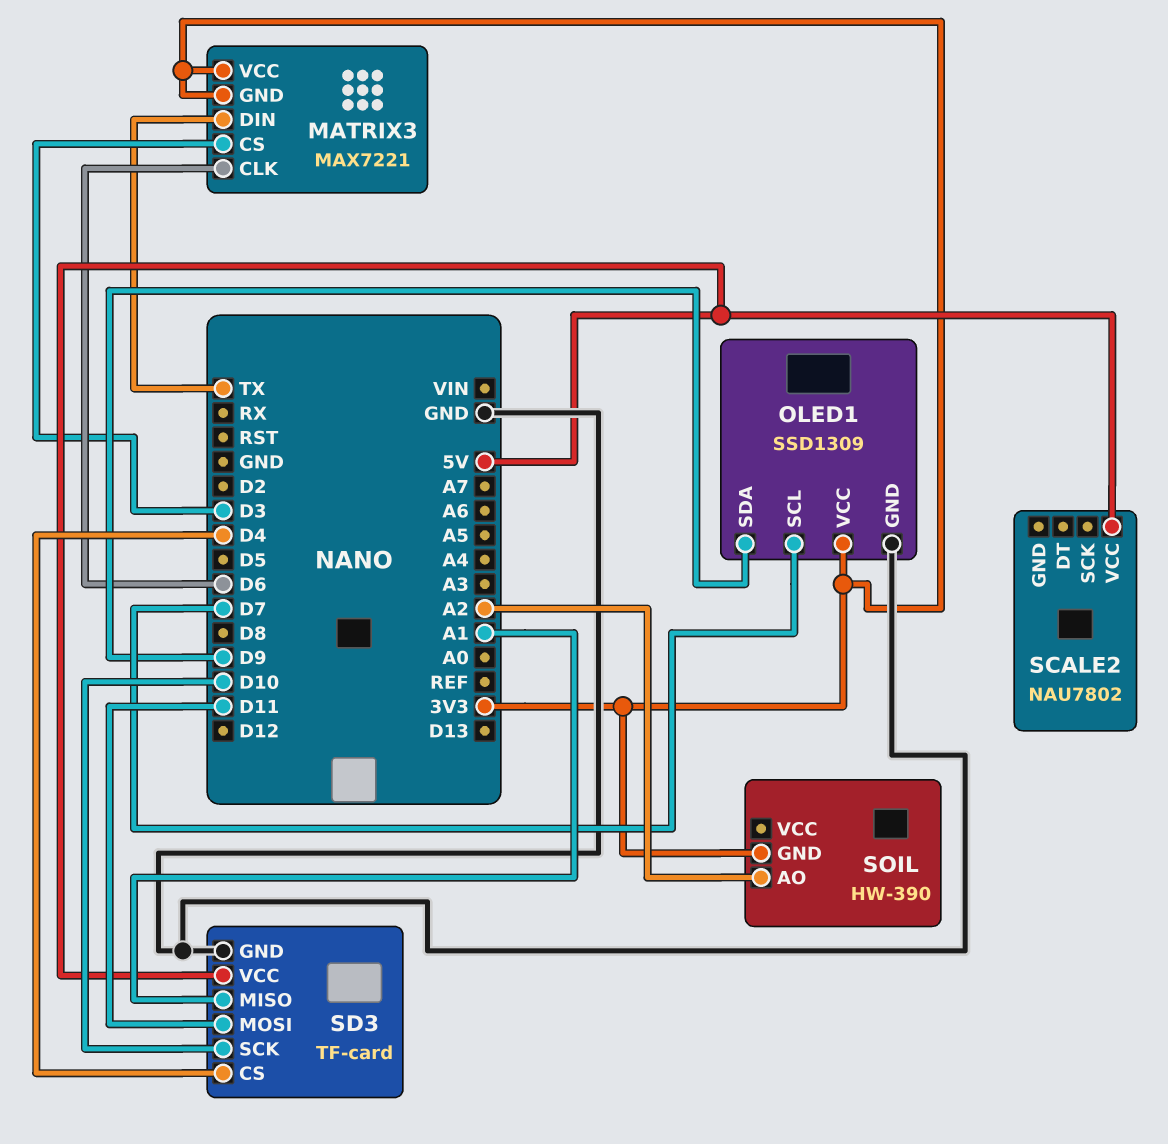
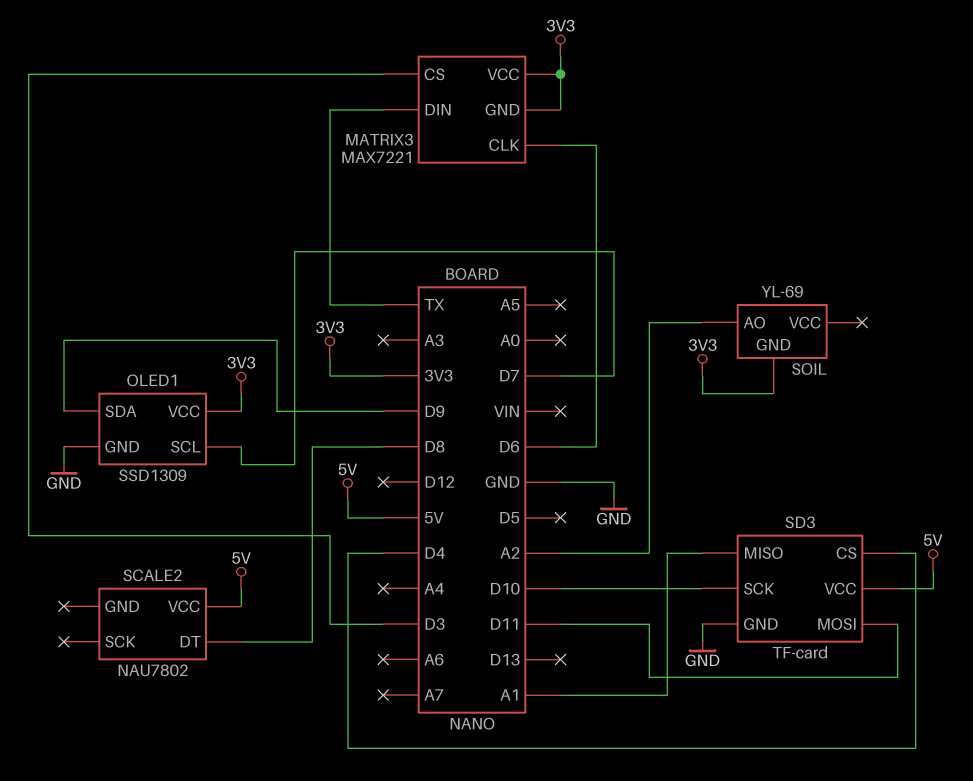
SCALE2 pin DT: none -> D8
SOIL: HW-390 -> YL-69

